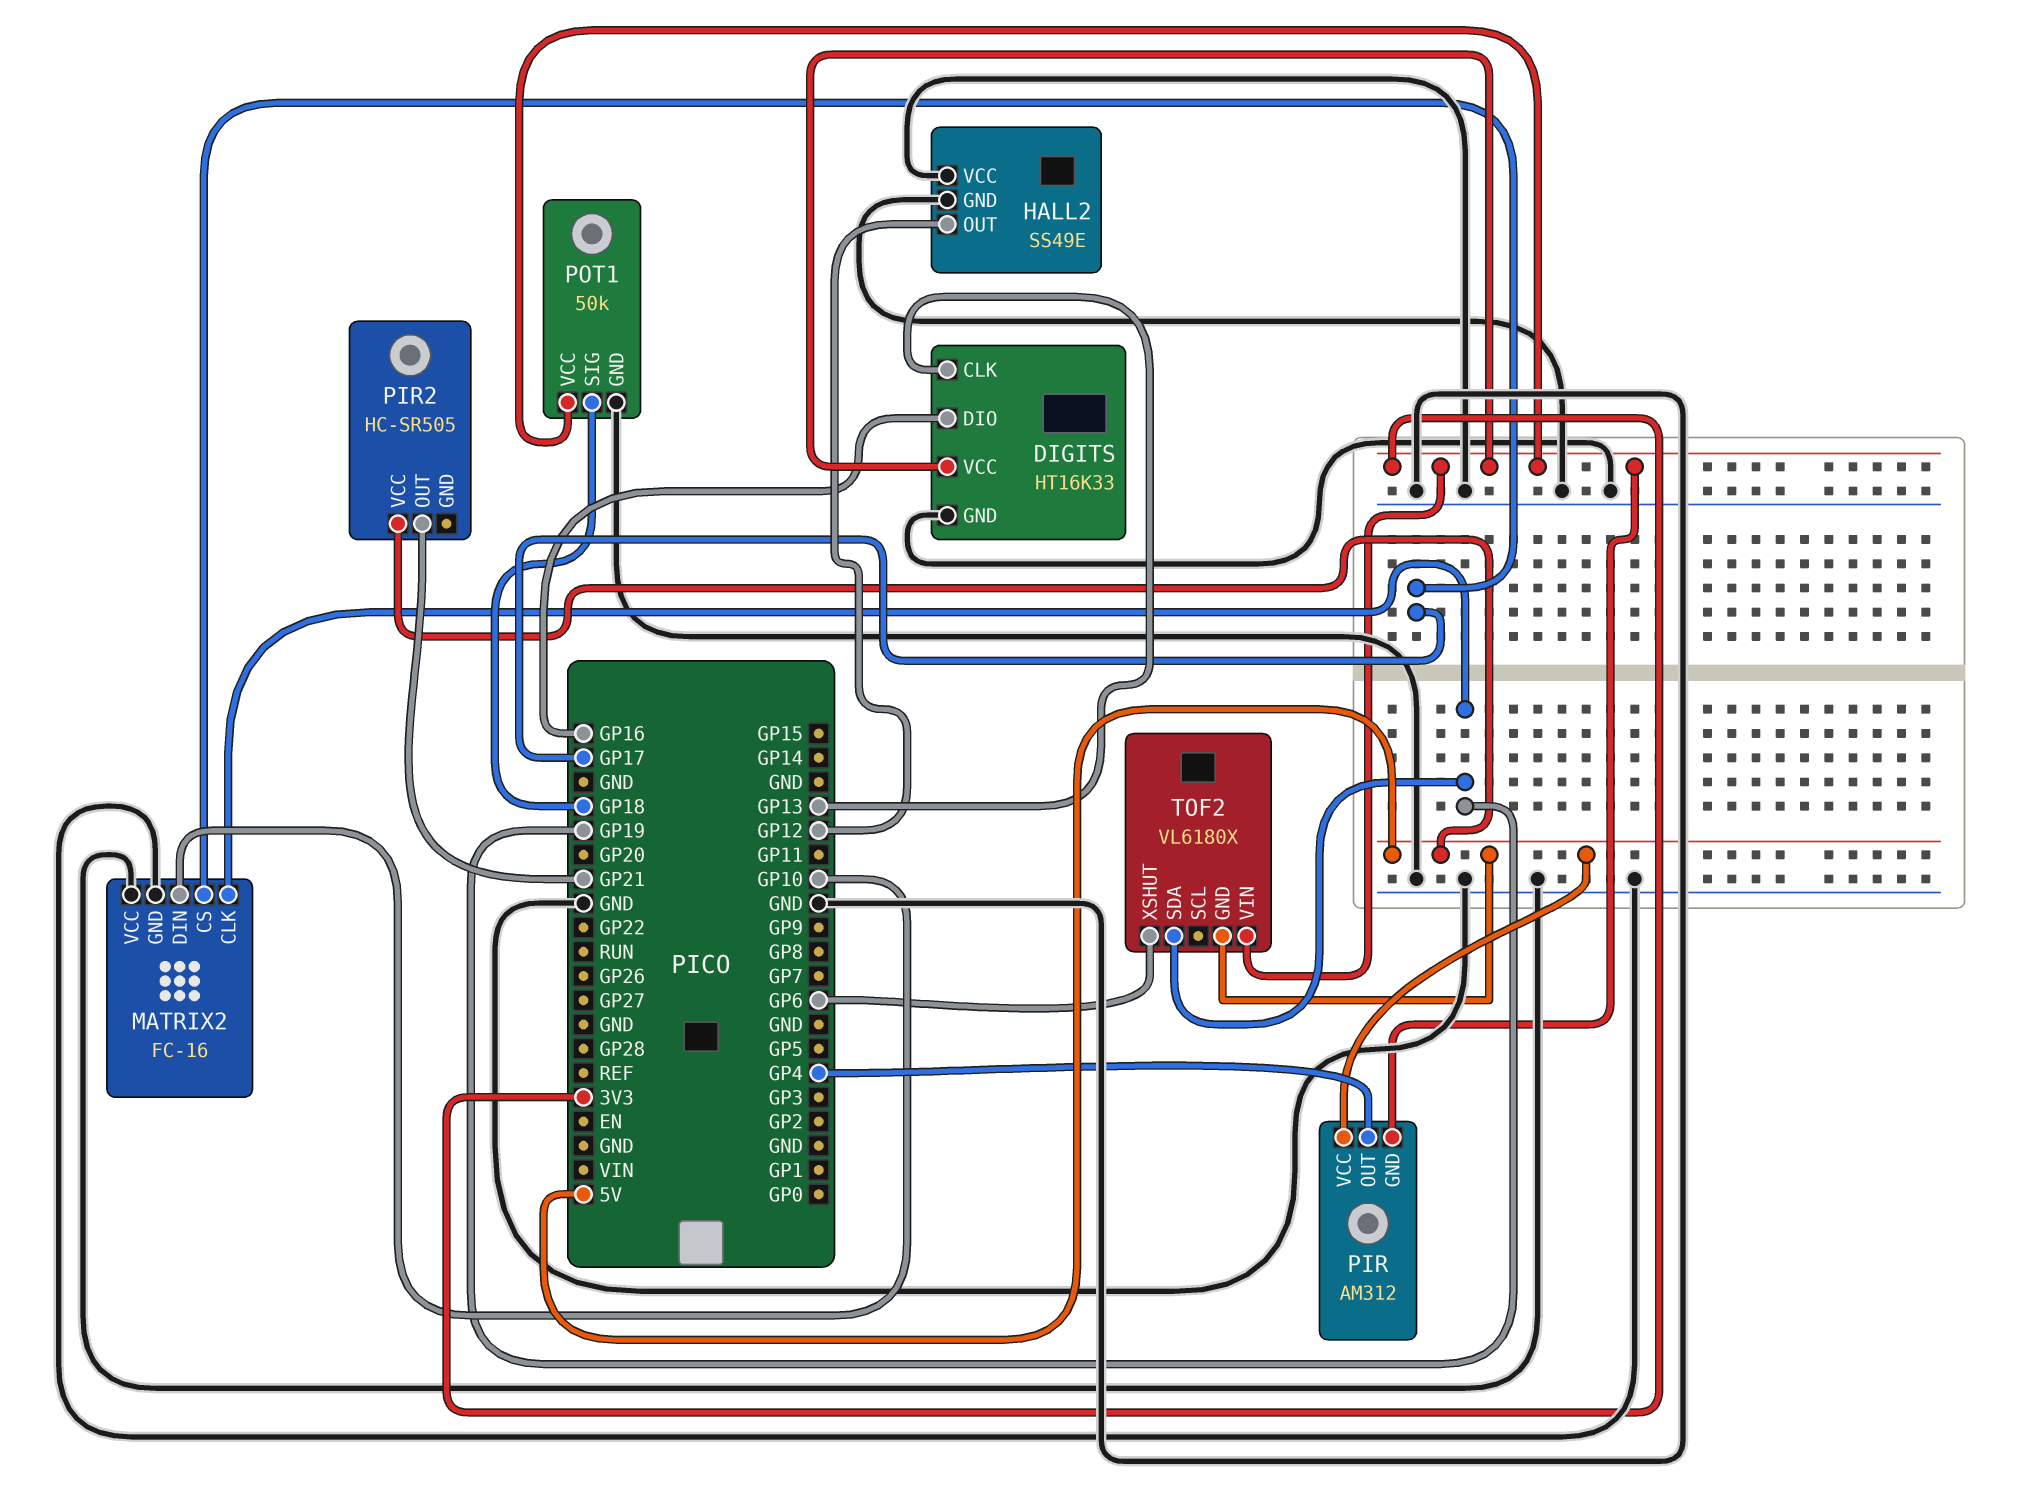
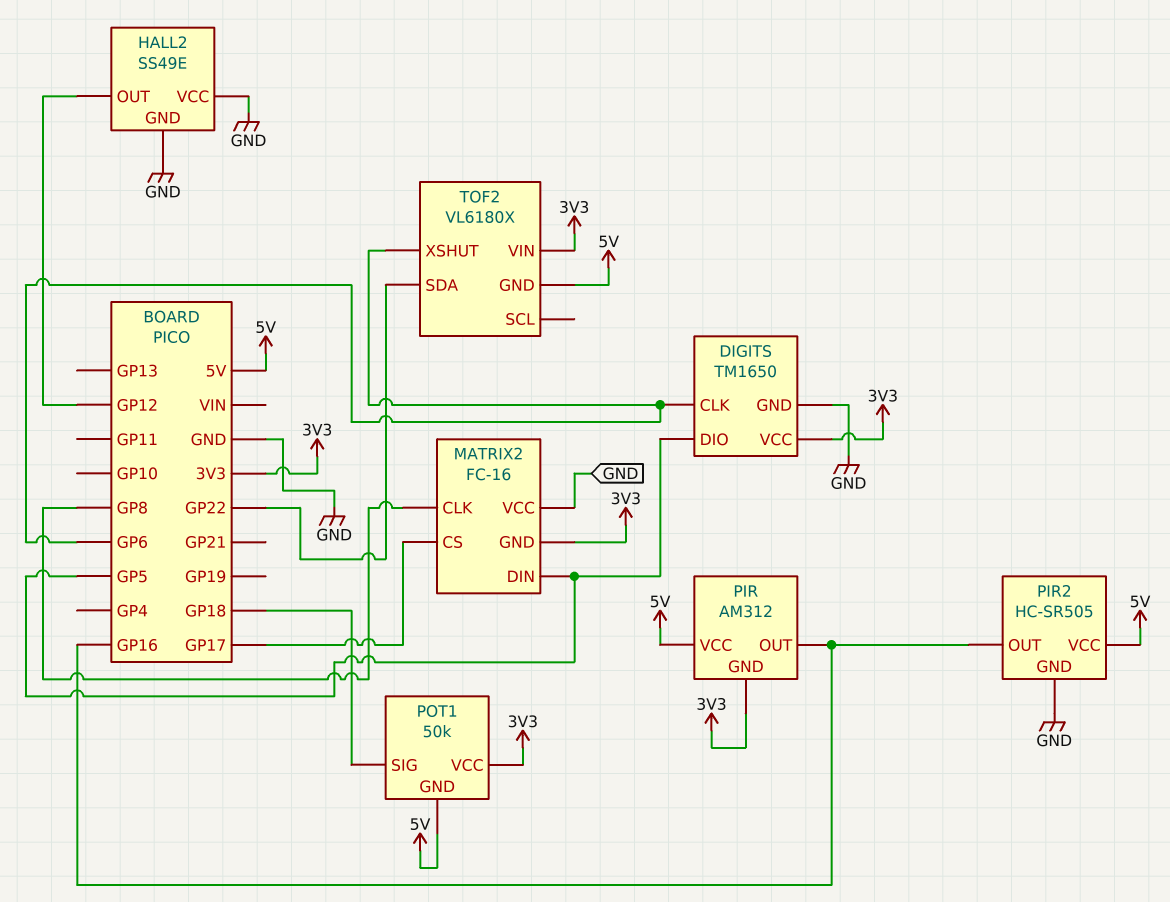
DIGITS: HT16K33 -> TM1650
DIGITS pin CLK: GP13 -> GP6
DIGITS pin DIO: GP16 -> GP5
MATRIX2 pin CLK: GP19 -> GP8
MATRIX2 pin DIN: GP10 -> GP5
MATRIX2 pin GND: GND -> 3V3
PIR pin OUT: GP4 -> GP16
PIR2 pin GND: none -> GND
PIR2 pin OUT: GP21 -> GP16
POT1 pin GND: GND -> 5V
TOF2 pin SDA: GP19 -> GP22

